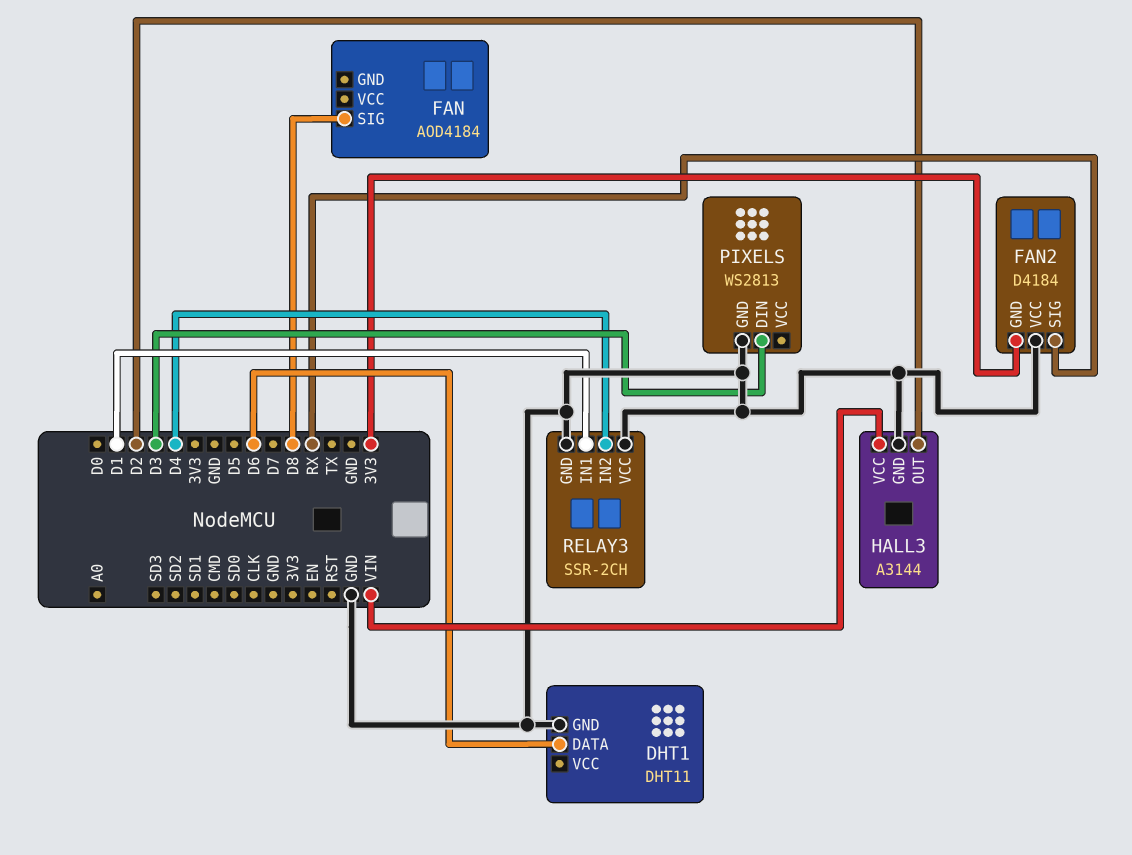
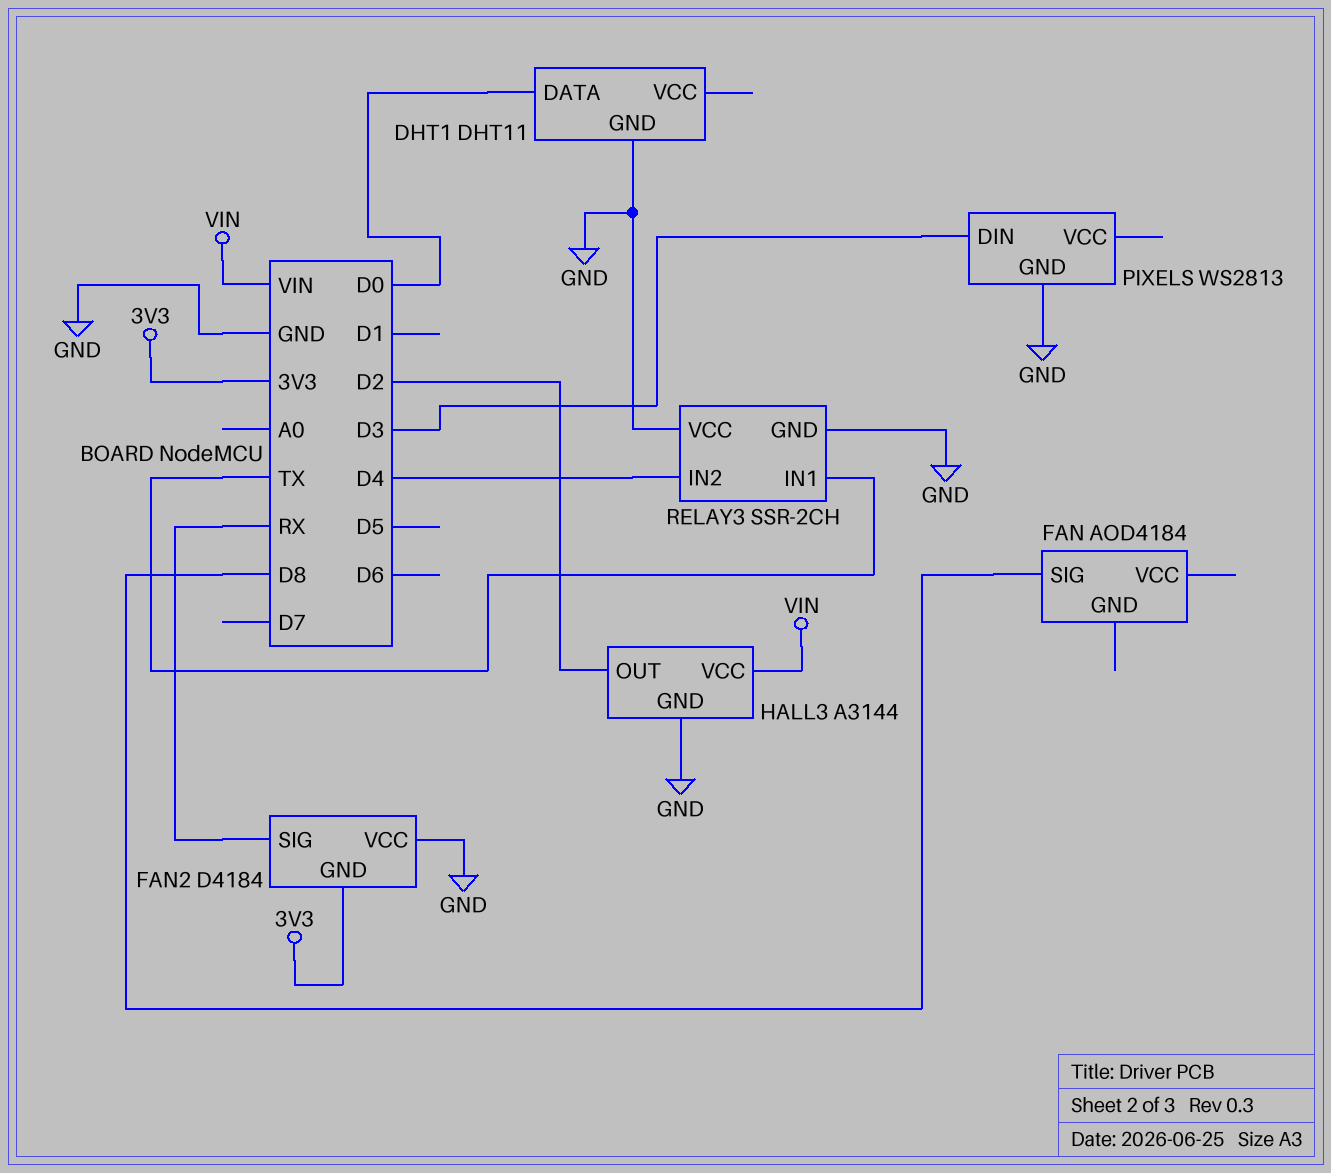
DHT1 pin DATA: D6 -> D0
RELAY3 pin IN1: D1 -> TX

